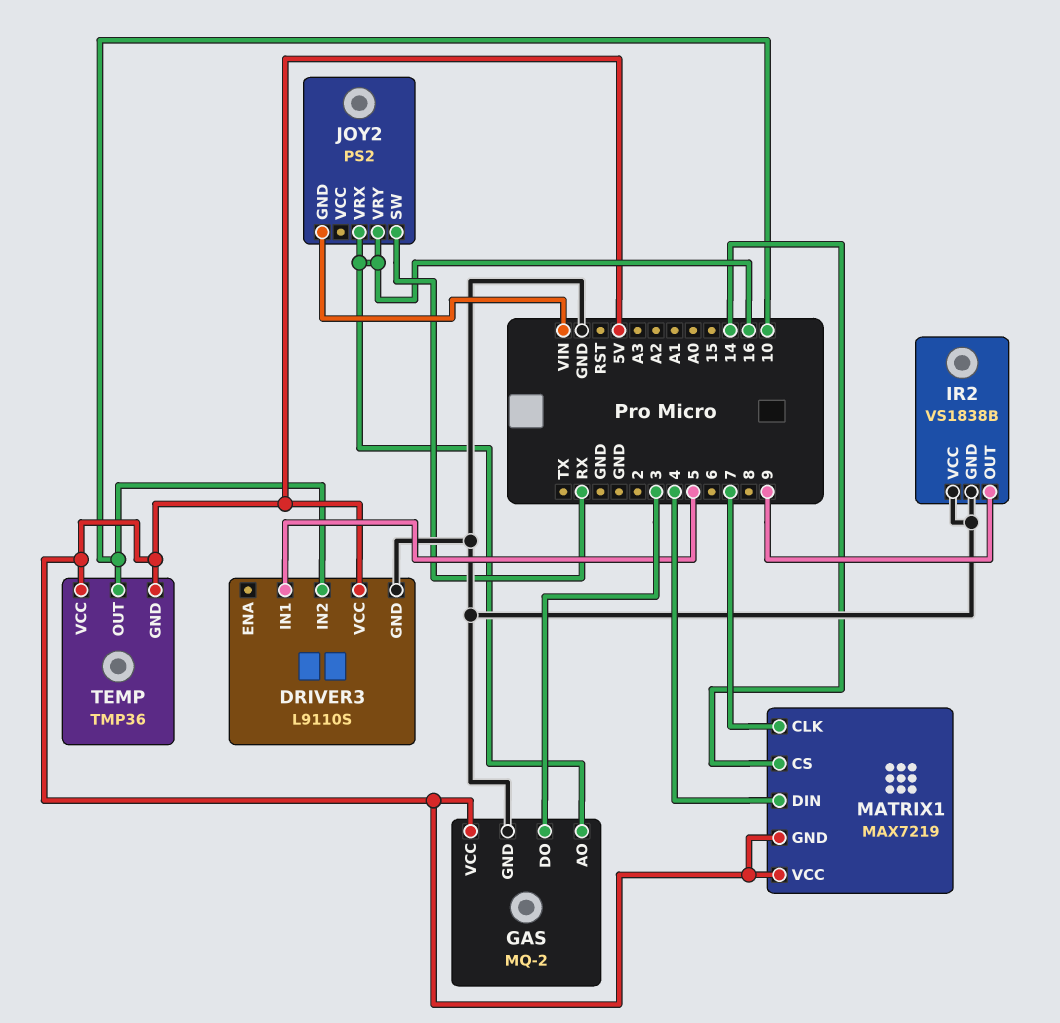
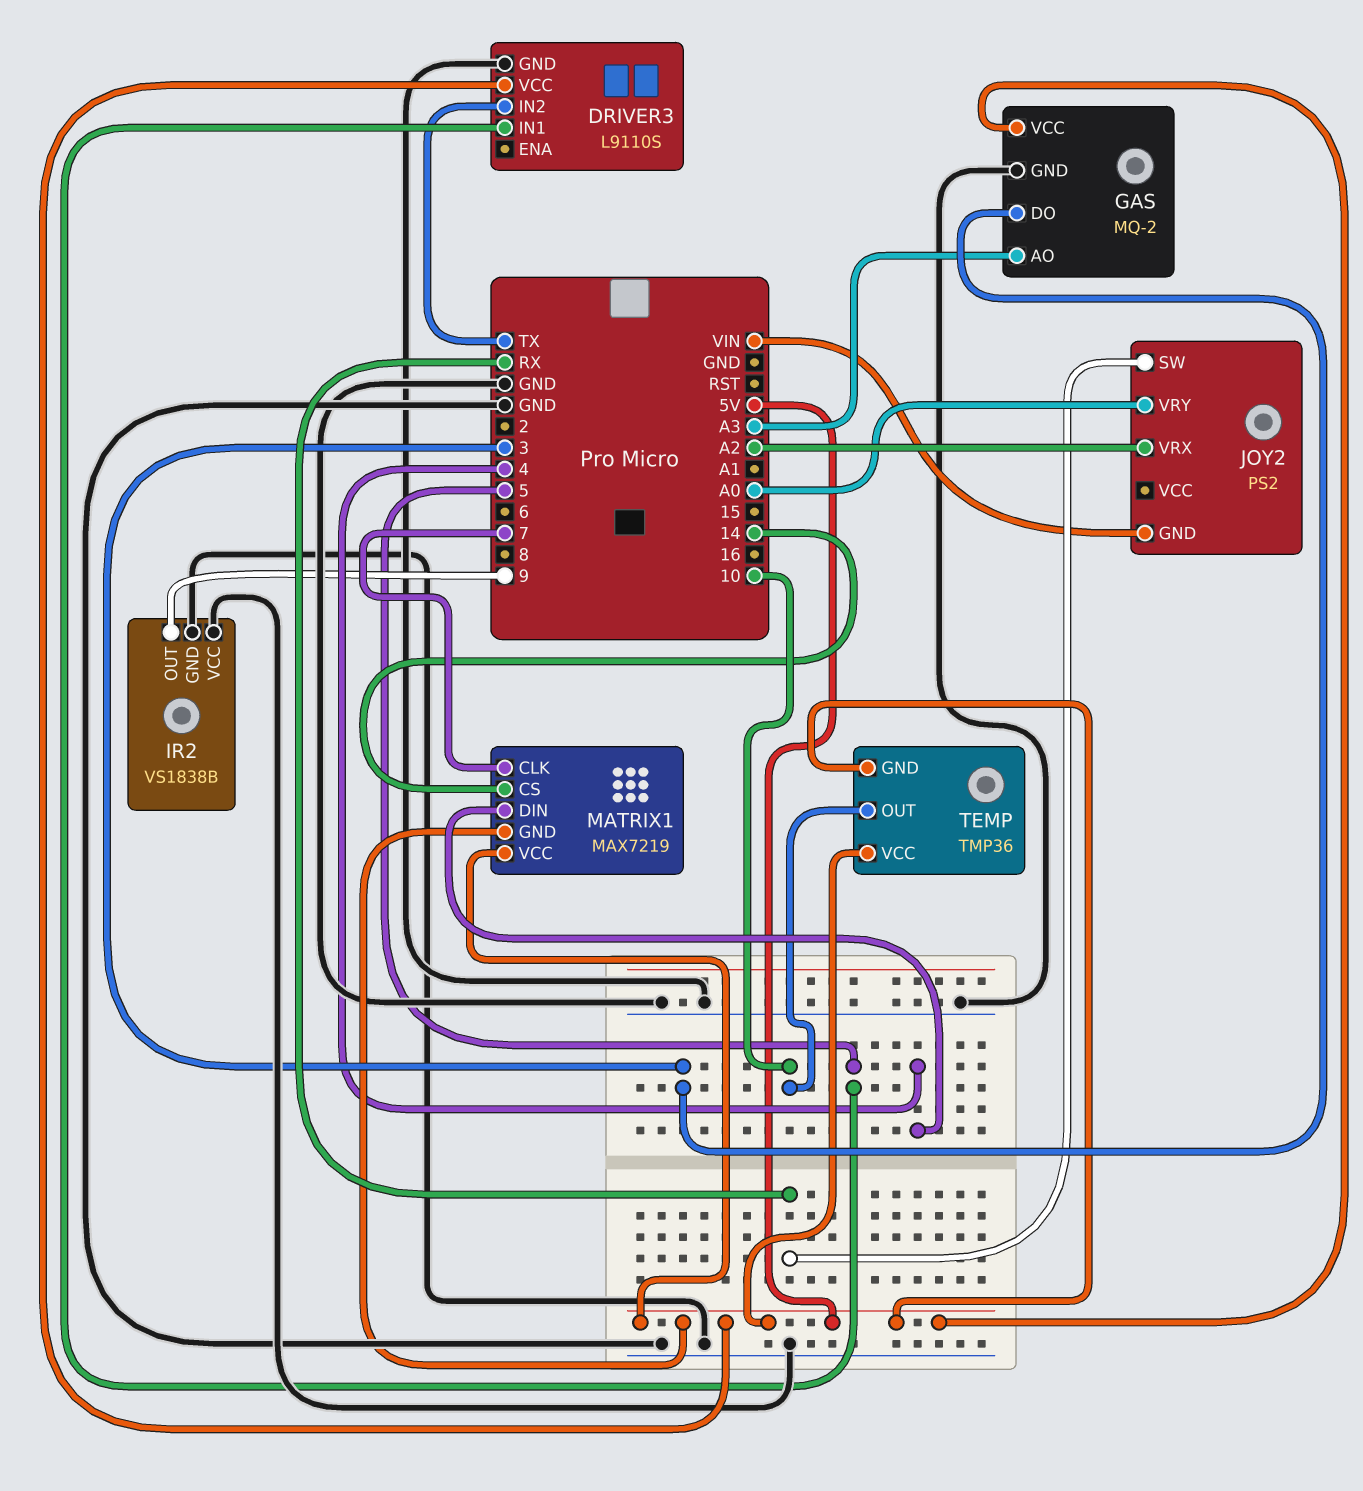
DRIVER3 pin IN2: 10 -> TX
GAS pin AO: 16 -> A3
JOY2 pin VRX: 16 -> A2
JOY2 pin VRY: 16 -> A0

